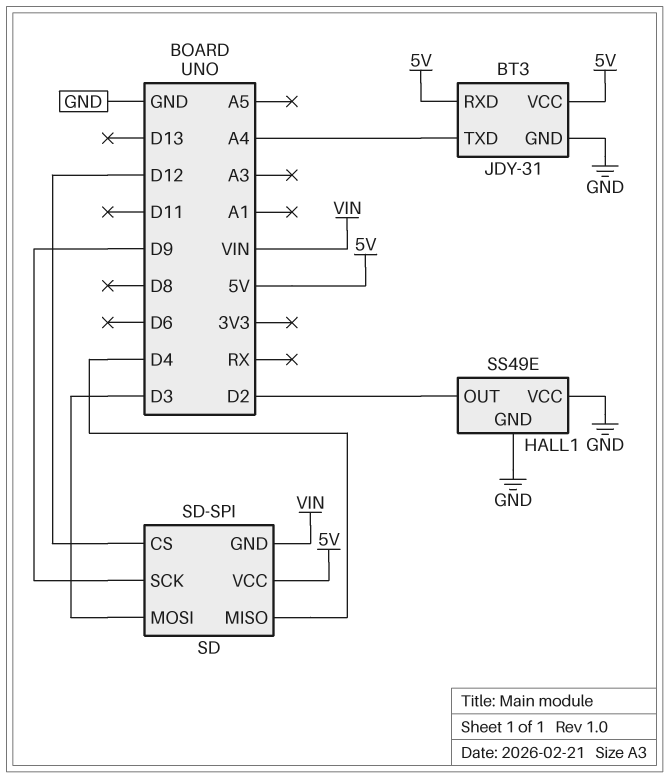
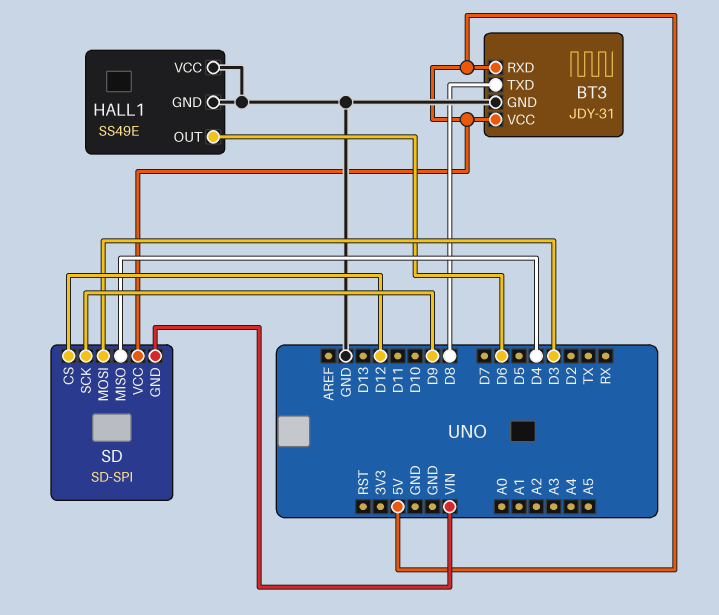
BT3 pin TXD: A4 -> D8
HALL1 pin OUT: D2 -> D6

